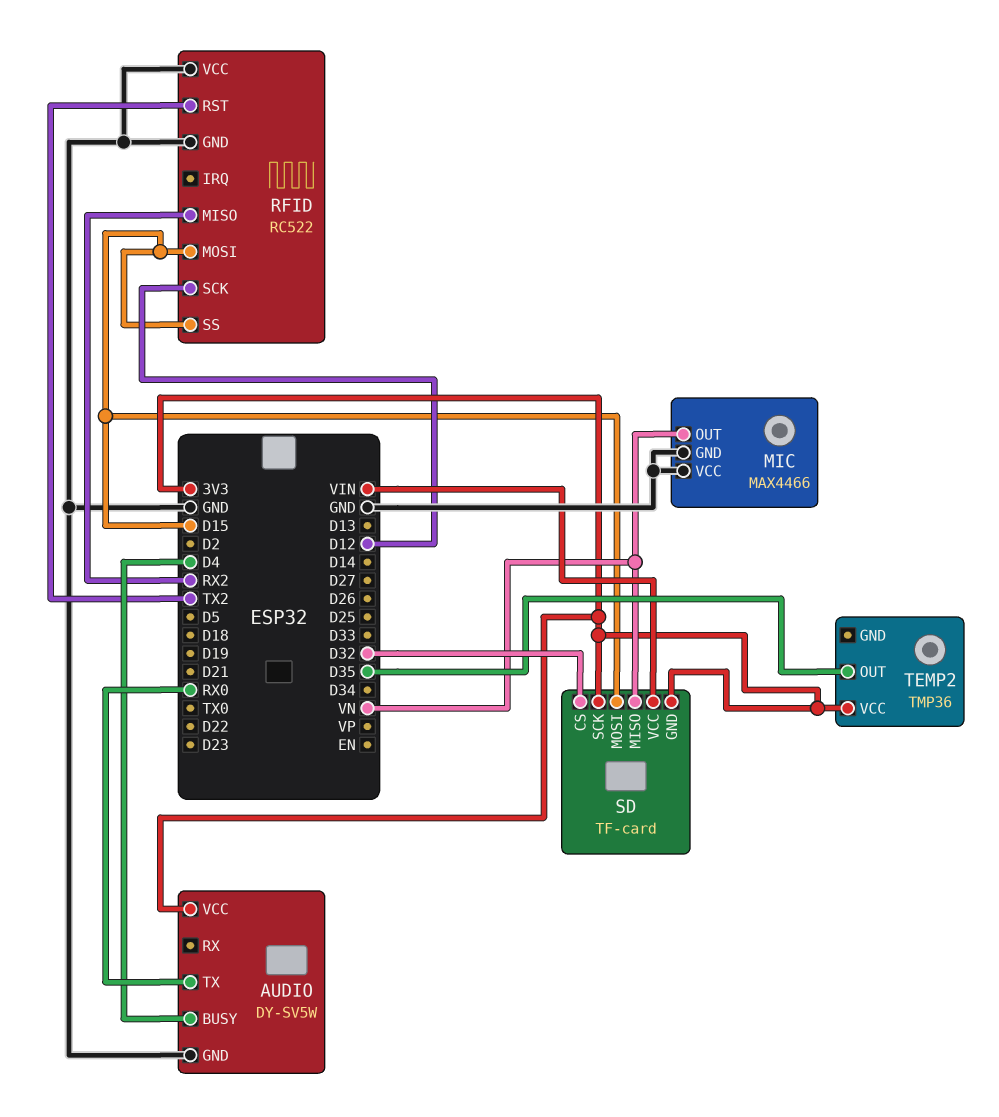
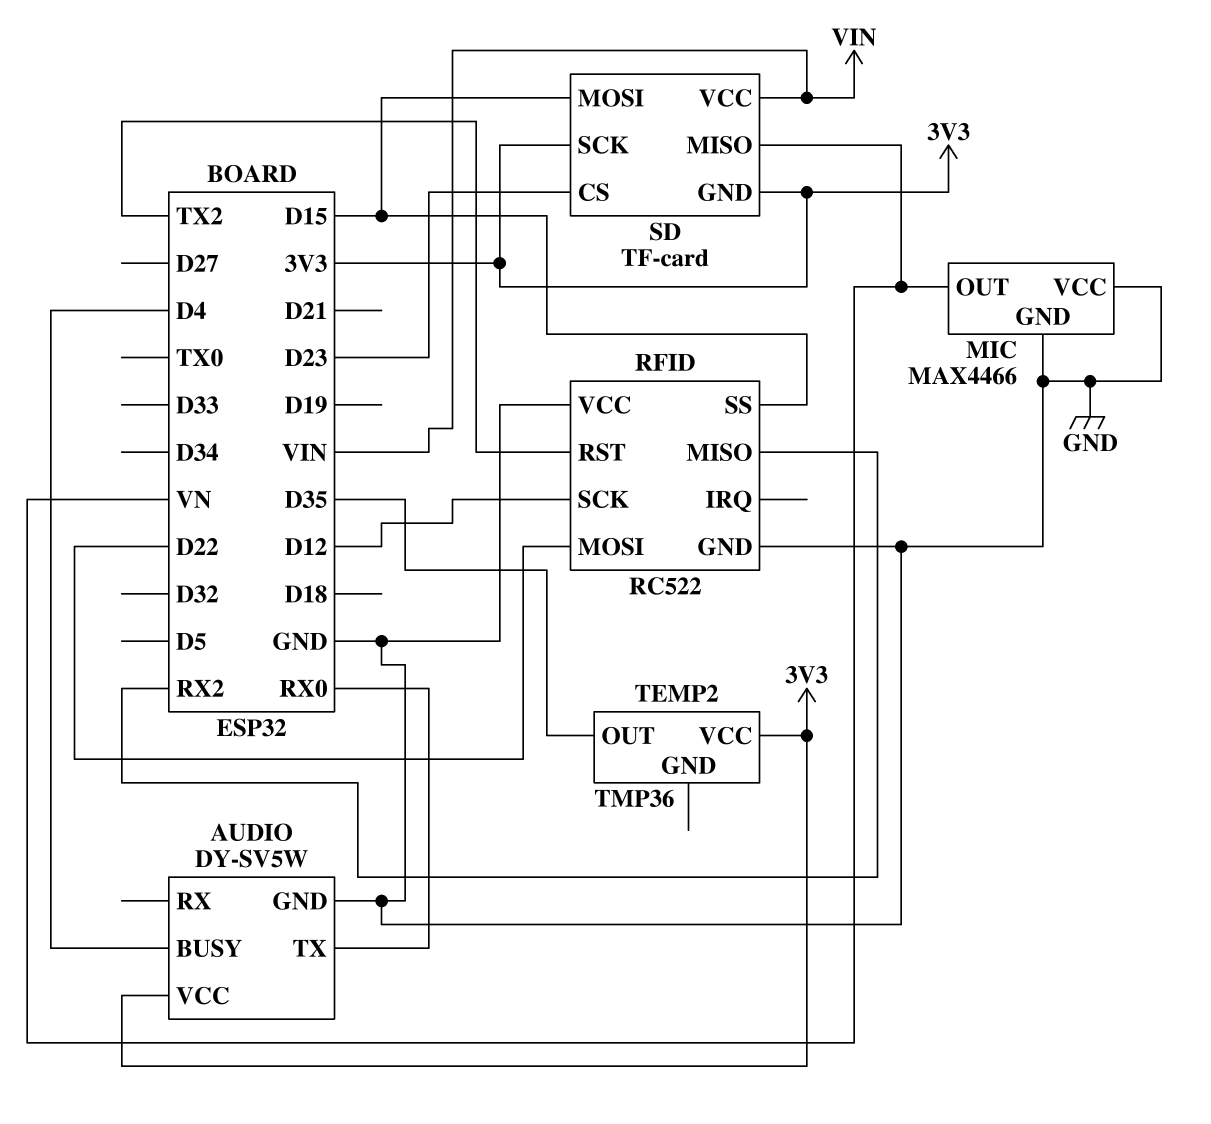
RFID pin MOSI: D15 -> D22
SD pin CS: D32 -> D23

